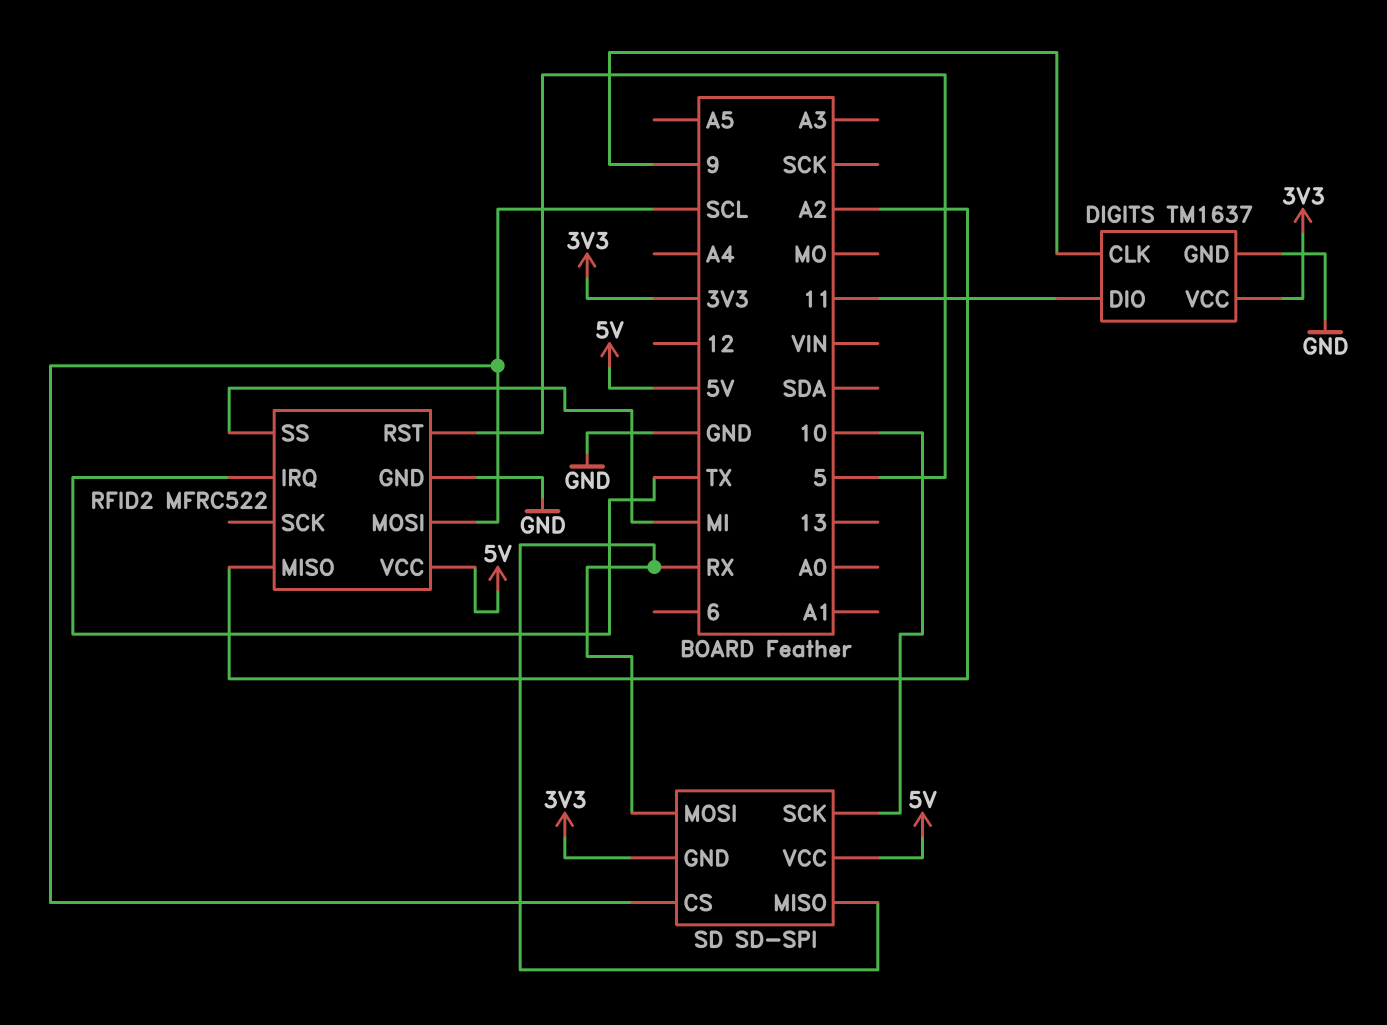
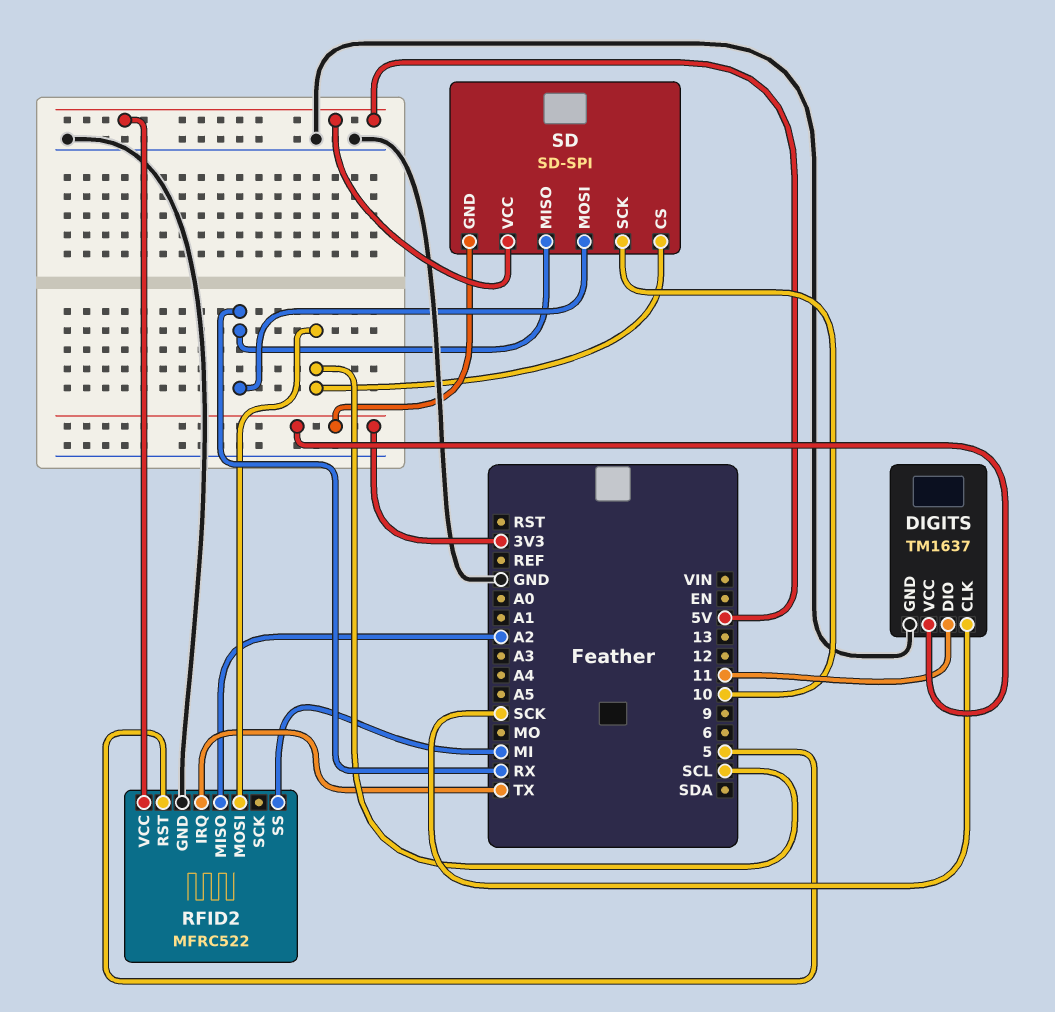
DIGITS pin CLK: 9 -> SCK

